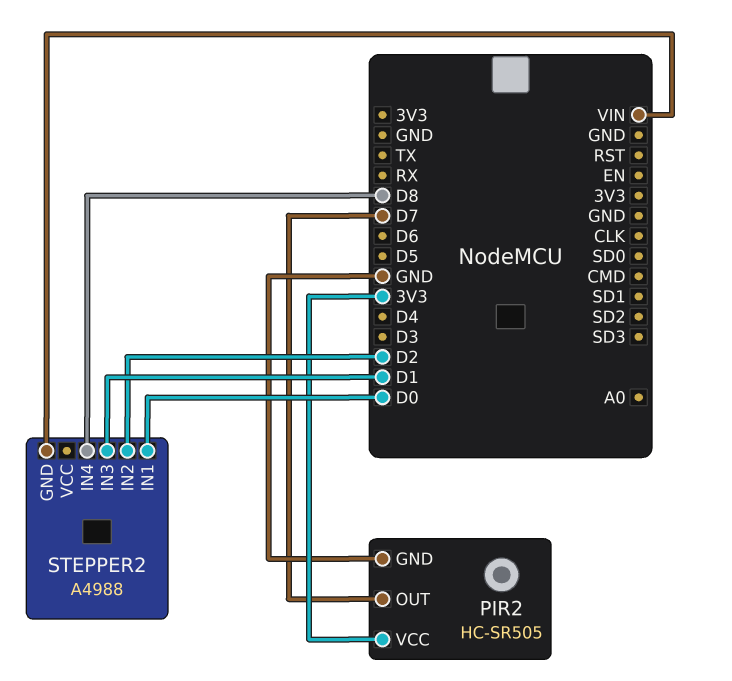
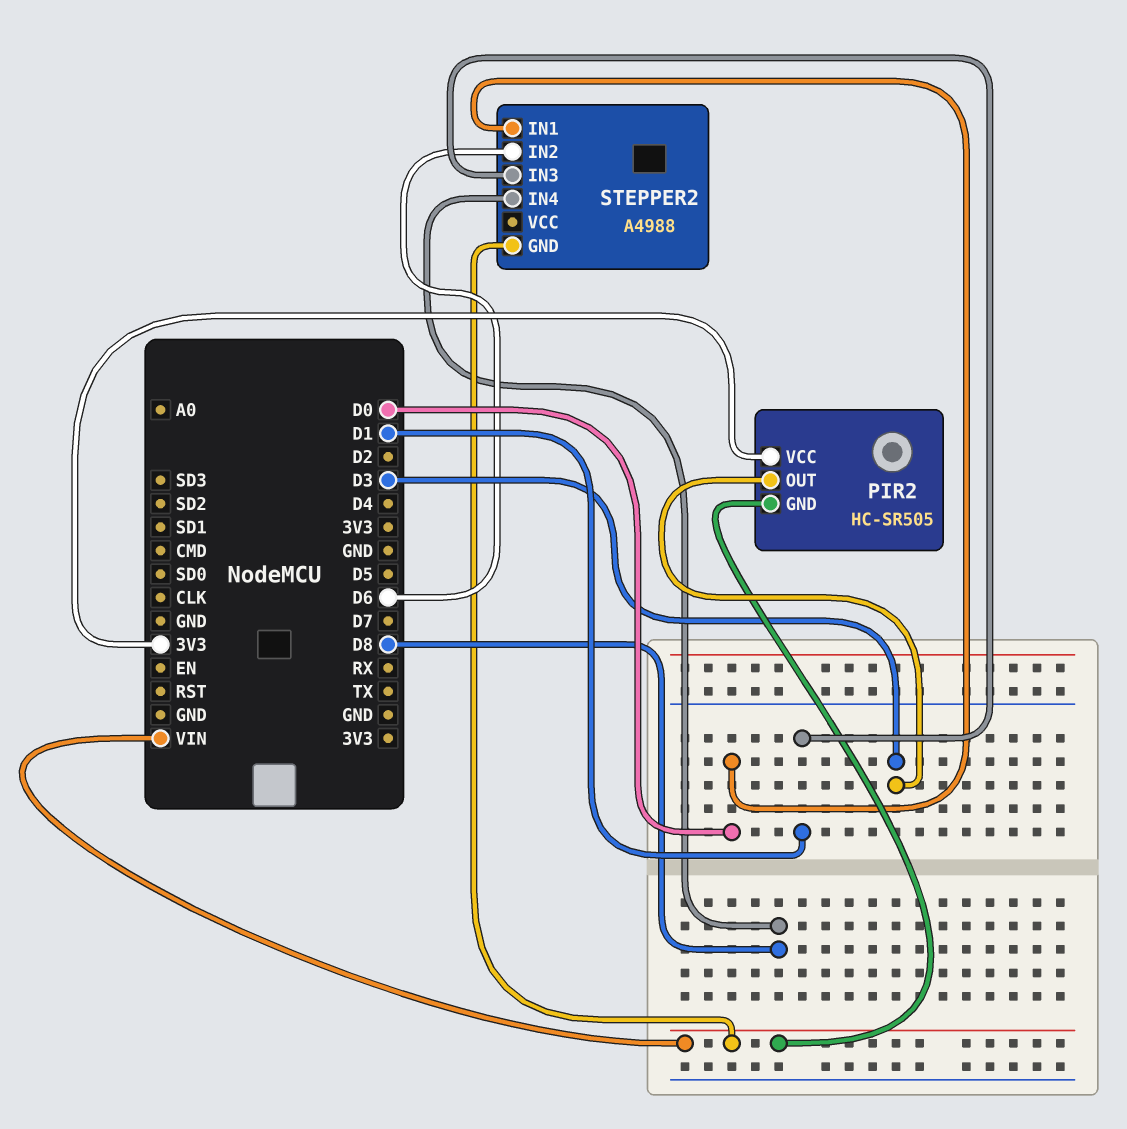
PIR2 pin GND: GND -> VIN
PIR2 pin OUT: D7 -> D3
STEPPER2 pin IN2: D2 -> D6

